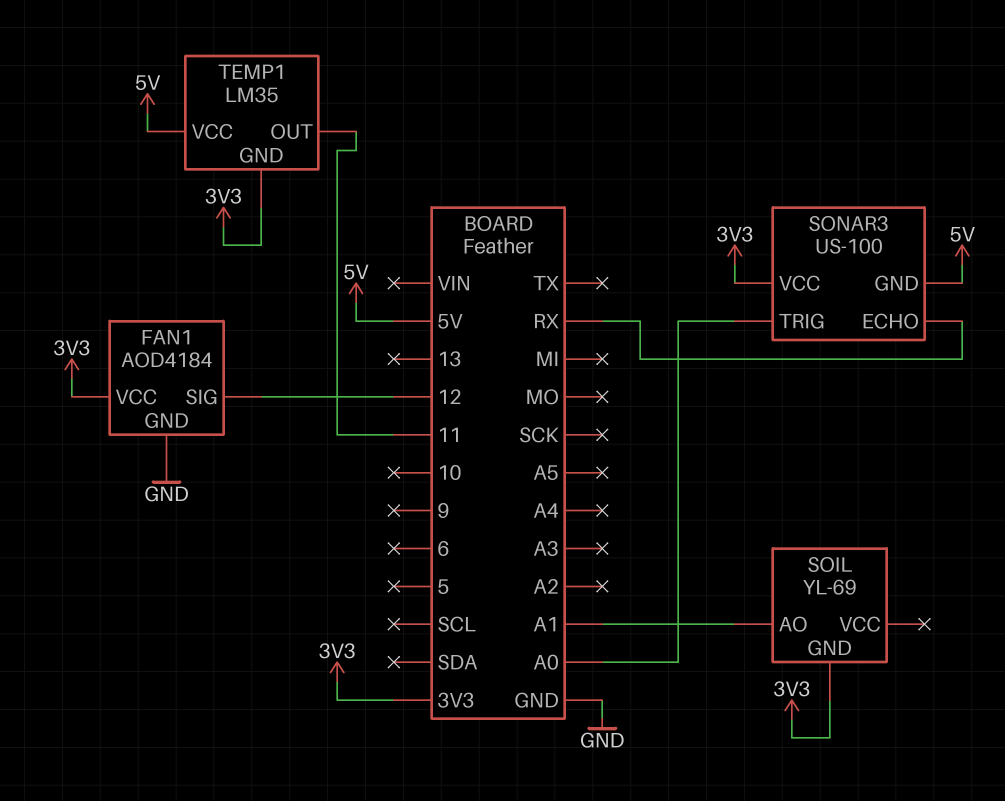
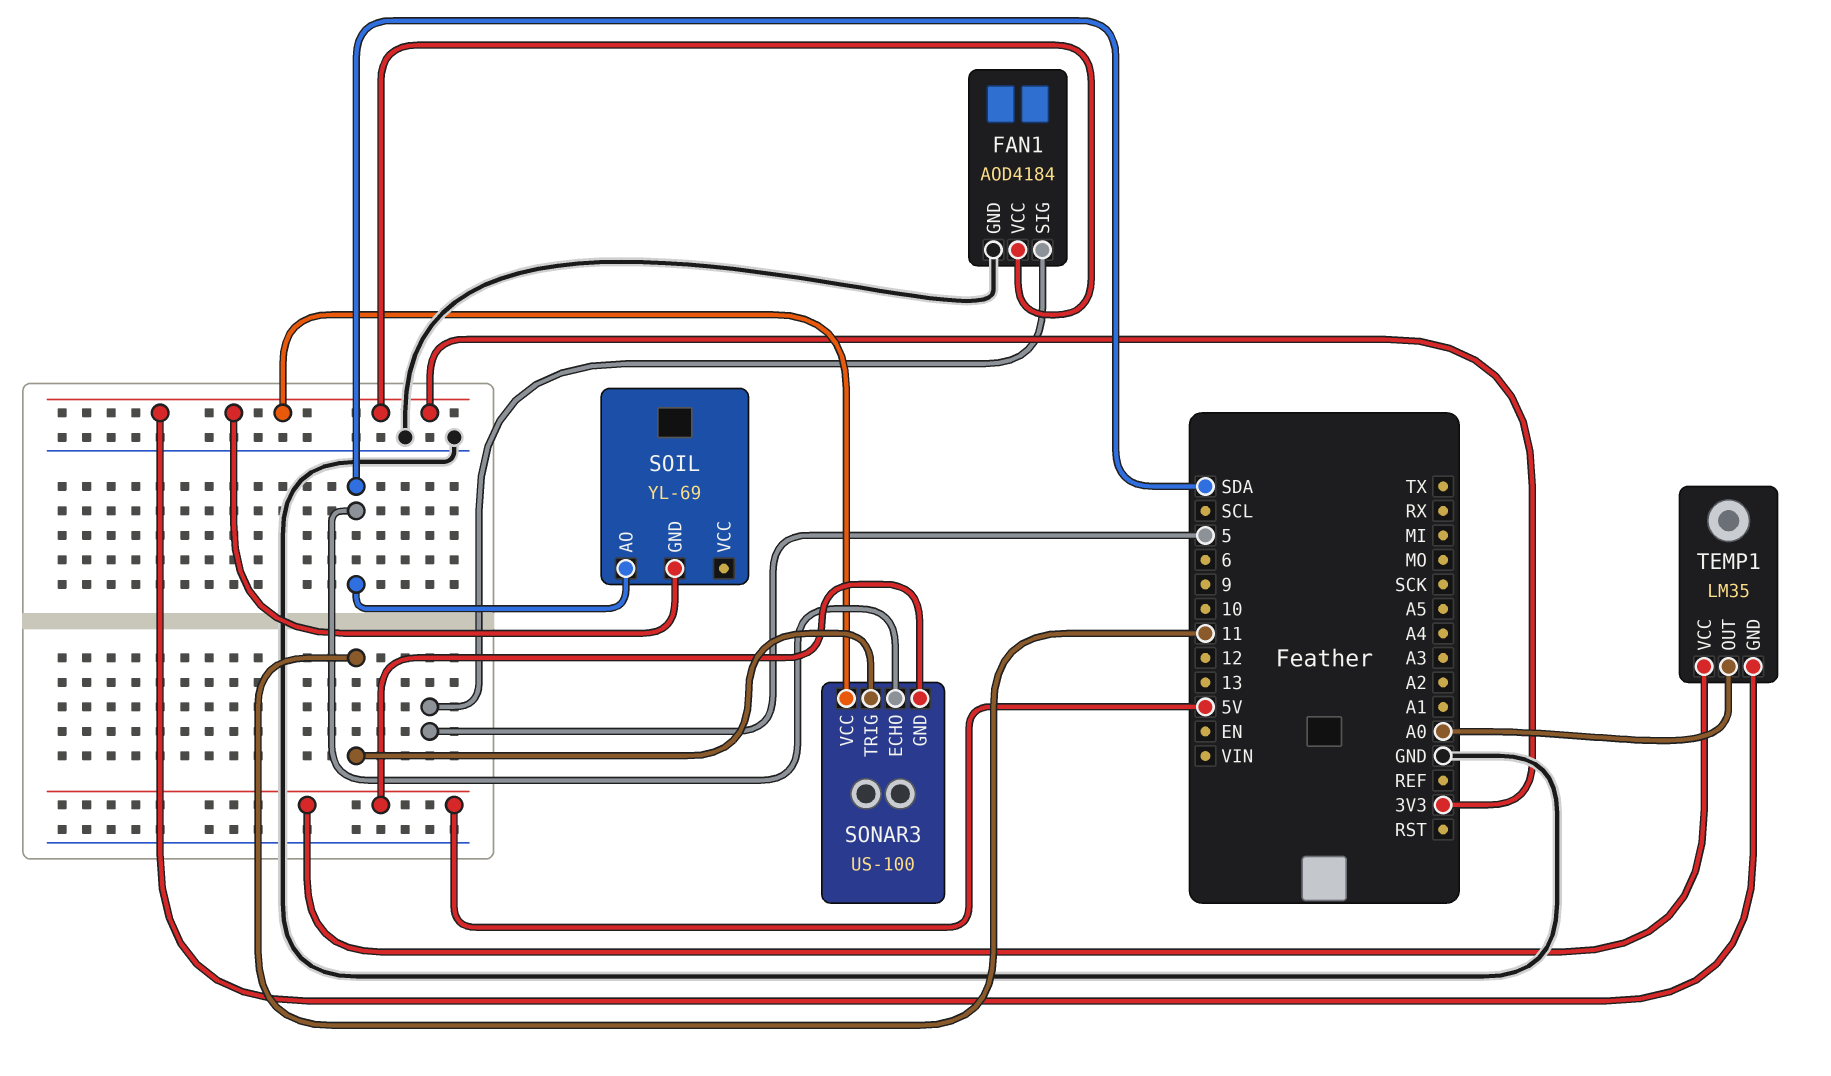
FAN1 pin SIG: 12 -> 5
SOIL pin AO: A1 -> SDA
SONAR3 pin ECHO: RX -> SDA
SONAR3 pin TRIG: A0 -> 11
TEMP1 pin OUT: 11 -> A0

